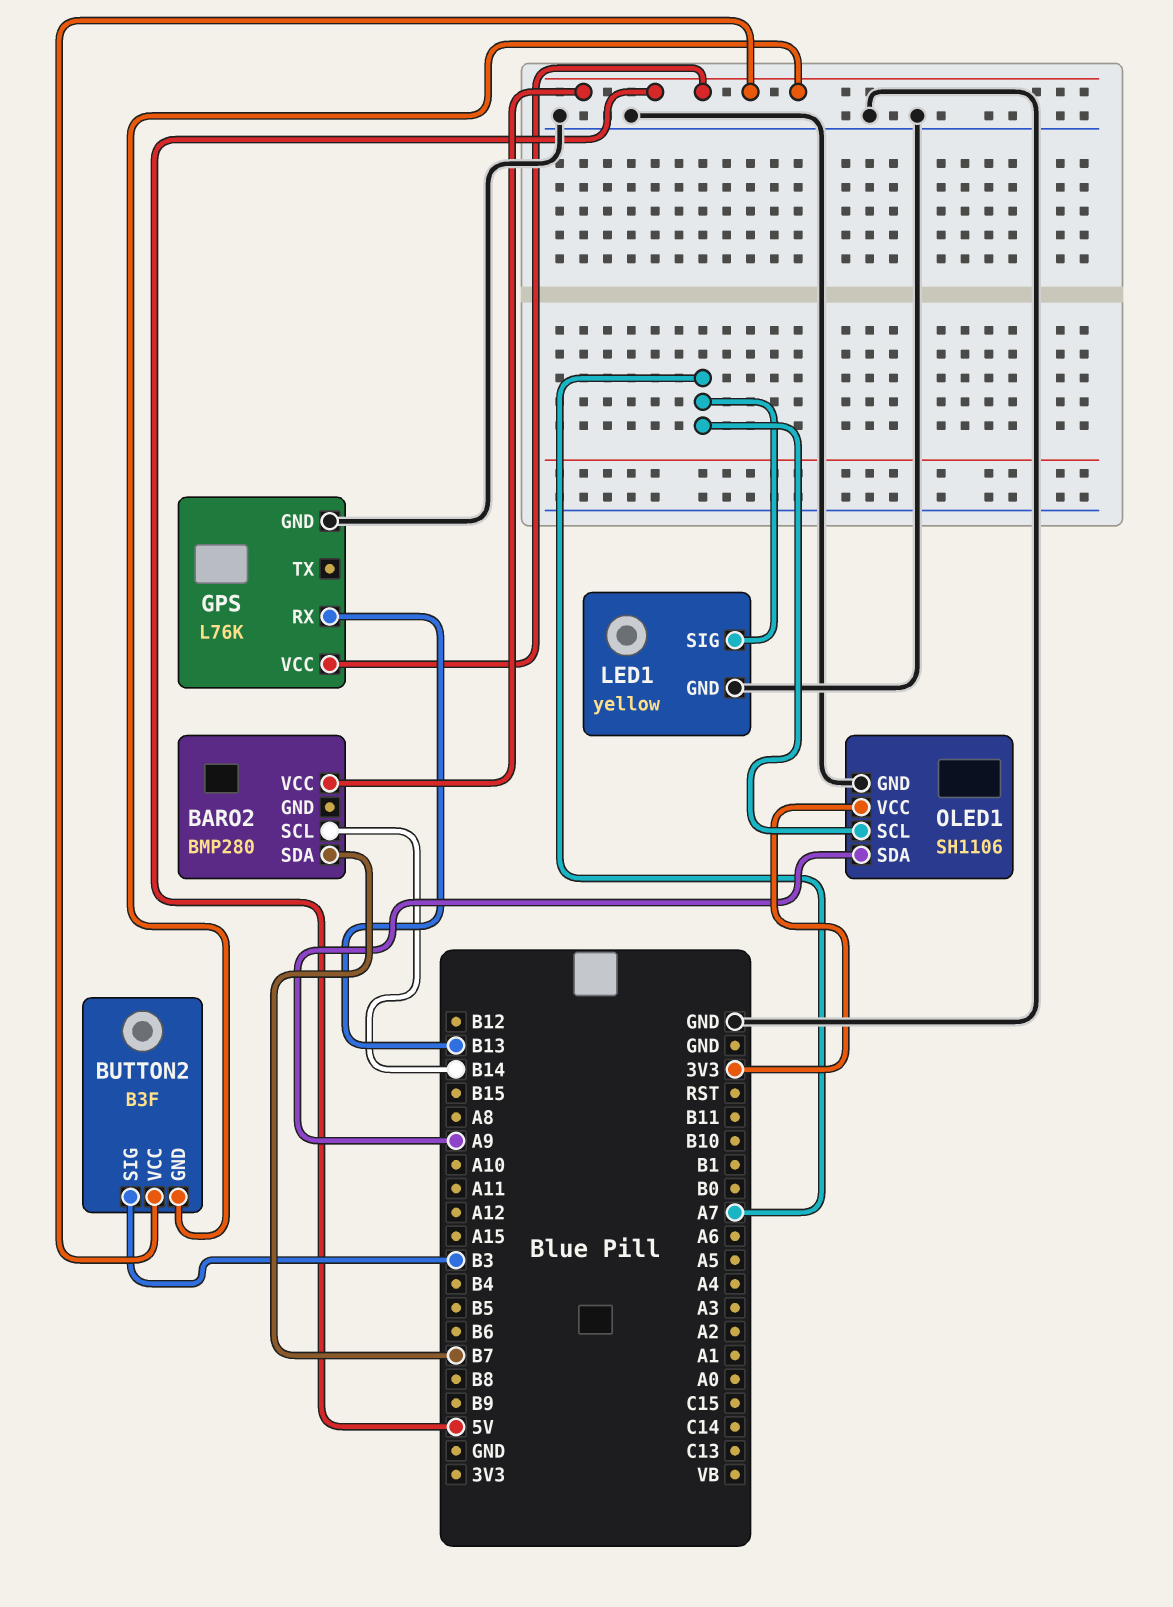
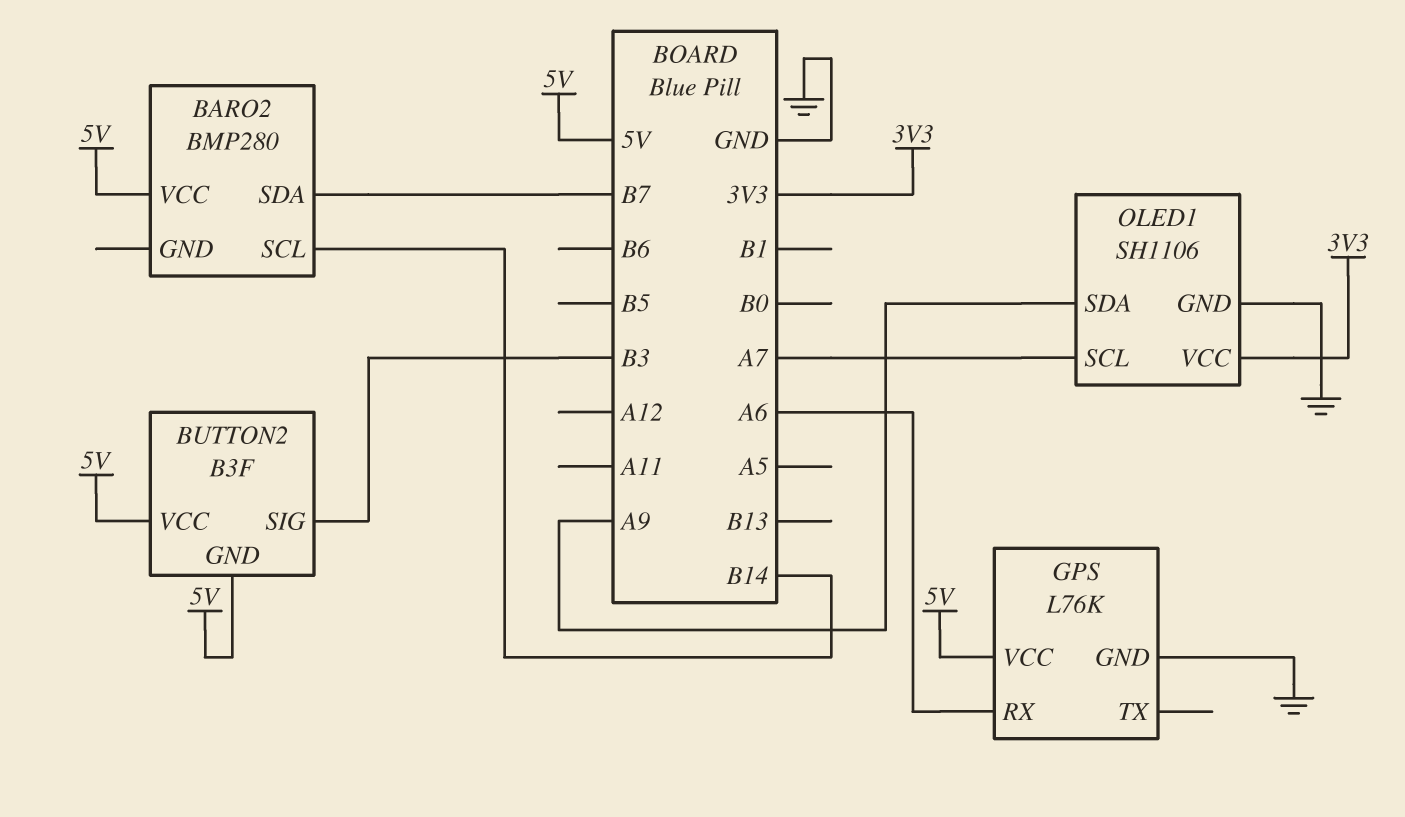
GPS pin RX: B13 -> A6
LED1: yellow -> none
LED1 pin GND: GND -> none
LED1 pin SIG: A7 -> none

